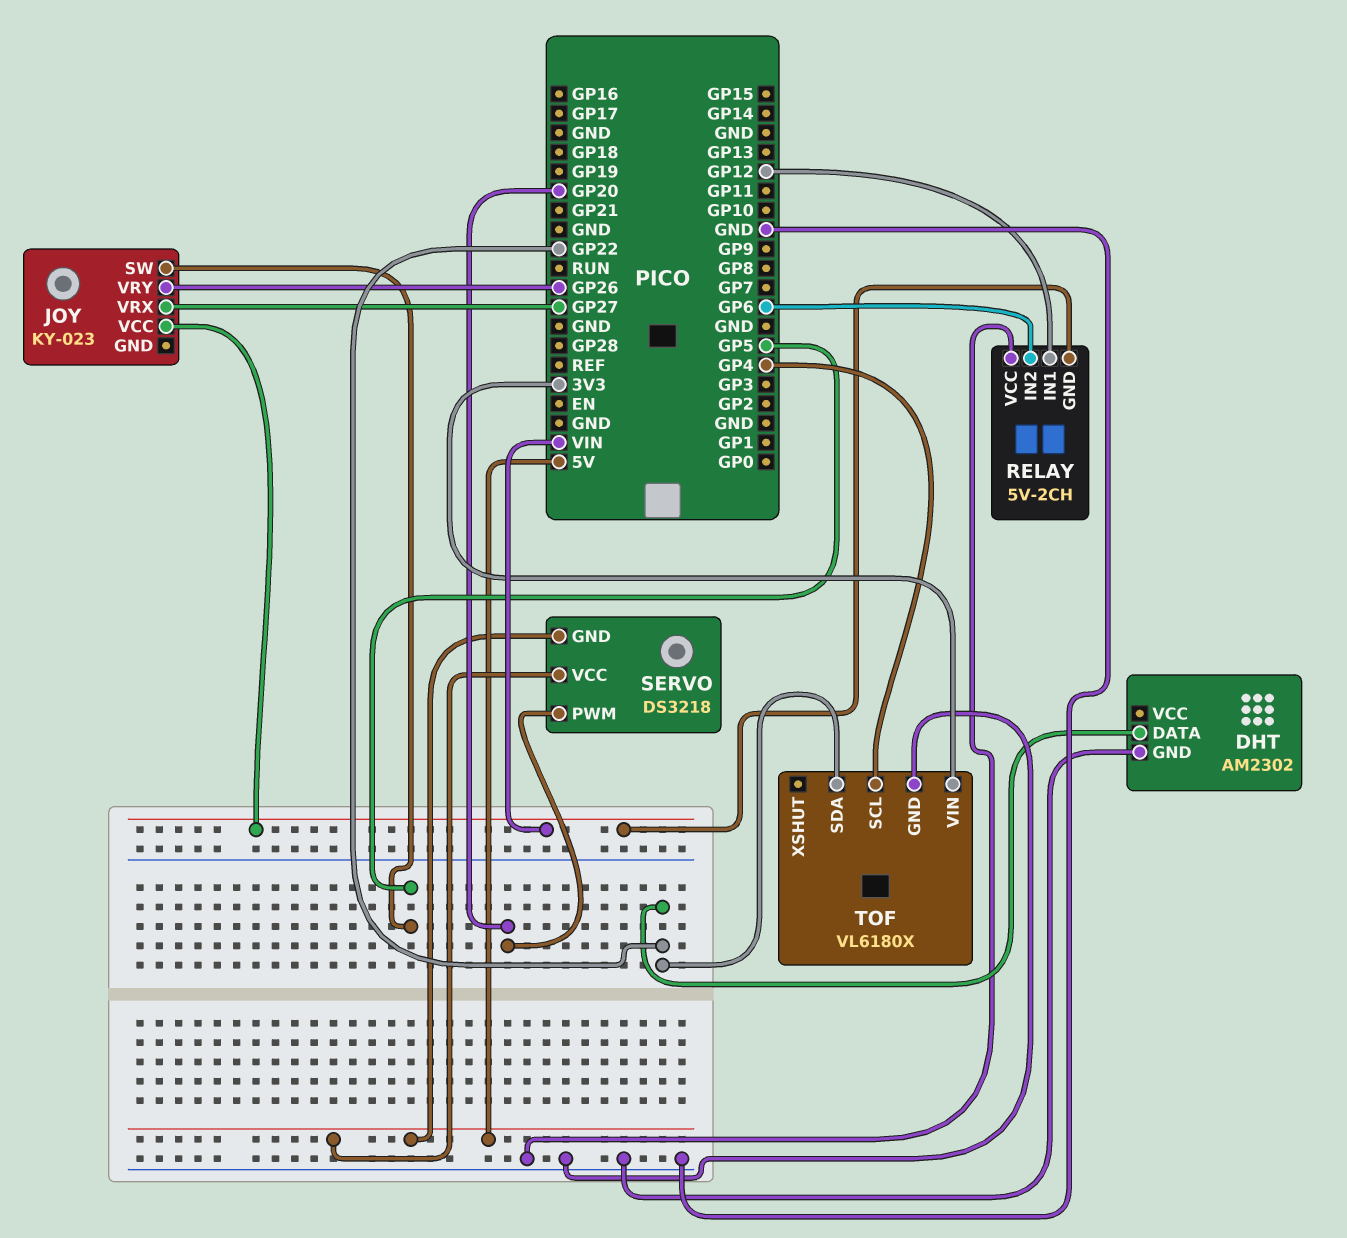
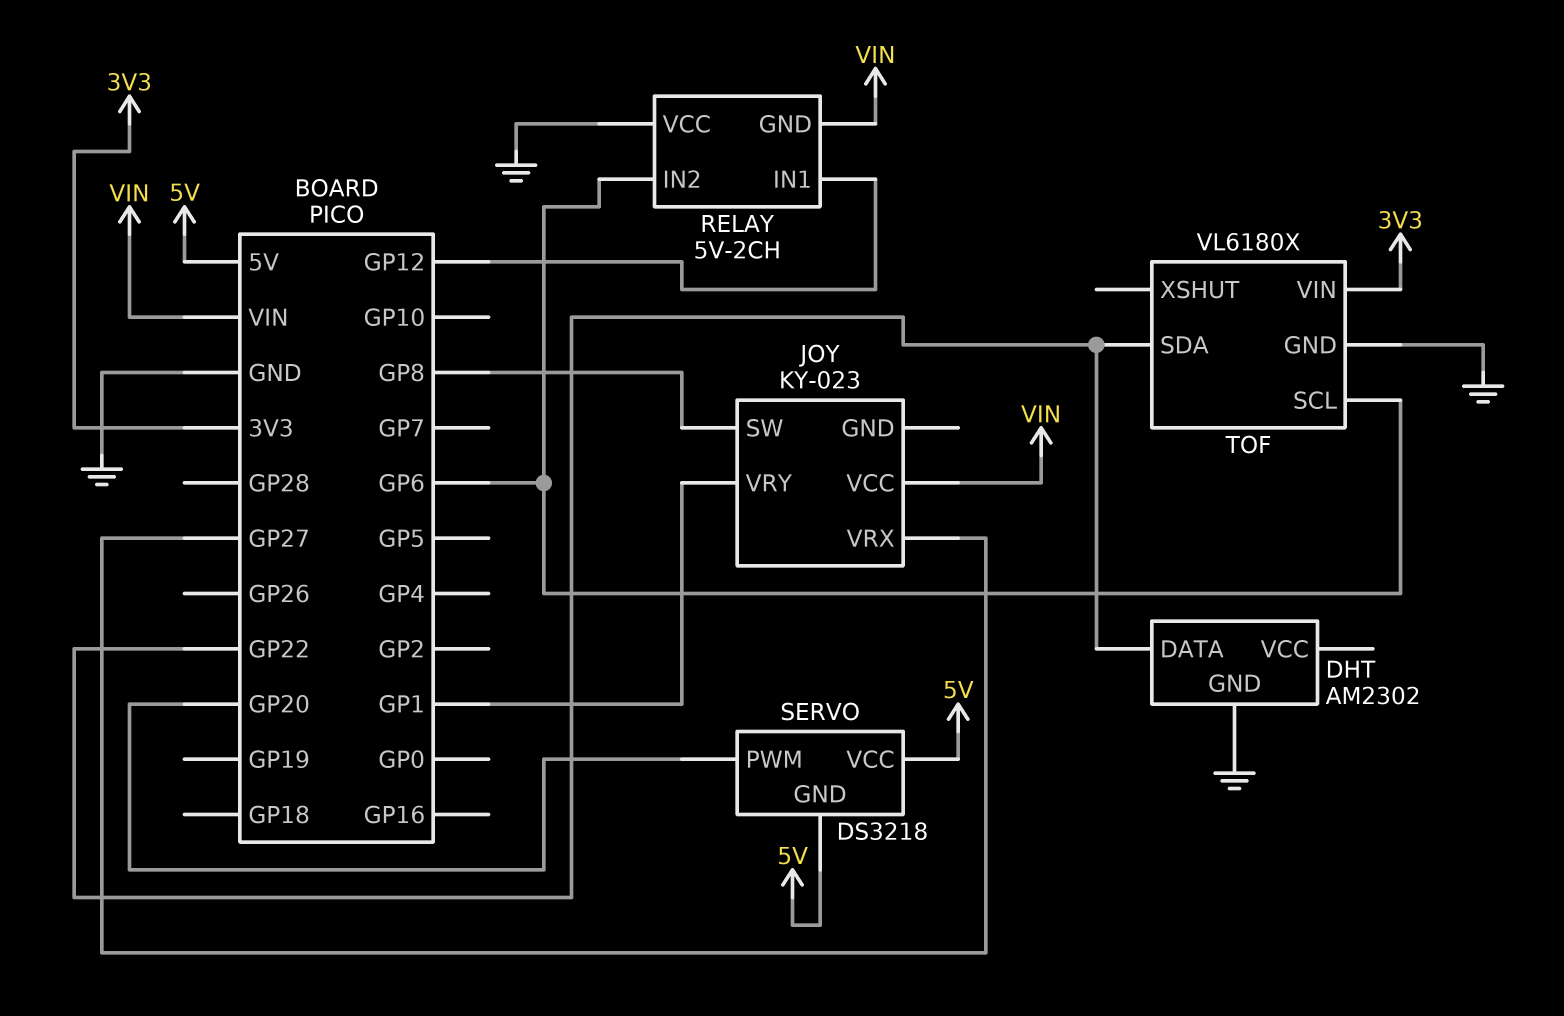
JOY pin SW: GP5 -> GP8
JOY pin VRY: GP26 -> GP1
TOF pin SCL: GP4 -> GP6

